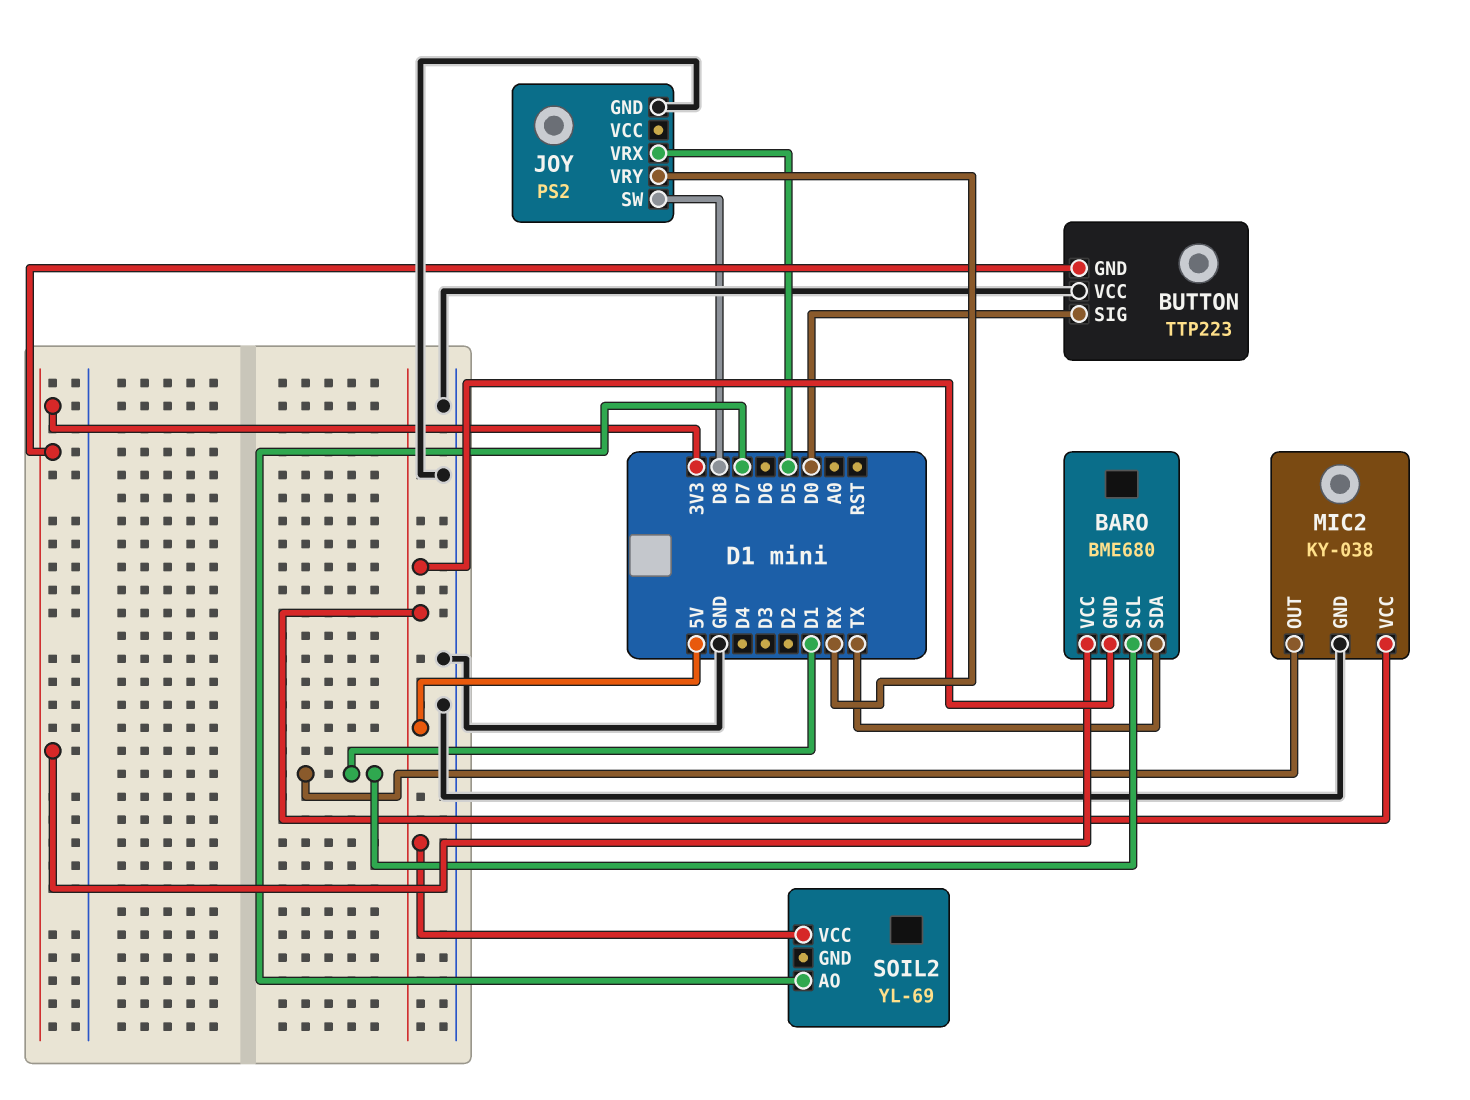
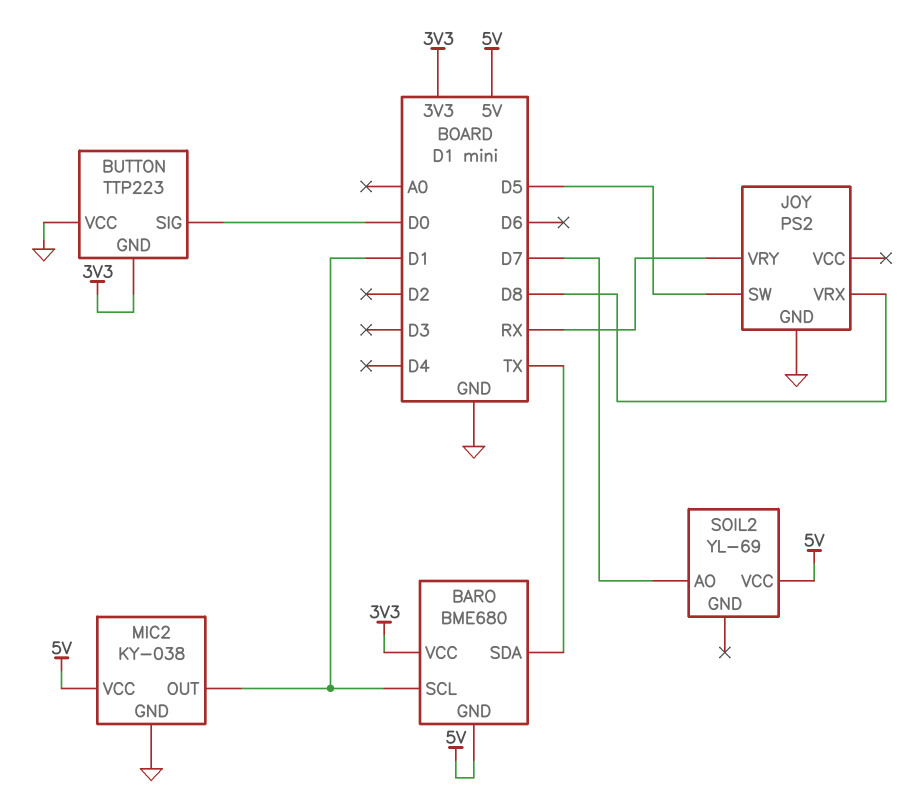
JOY pin SW: D8 -> D5
JOY pin VRX: D5 -> D8

